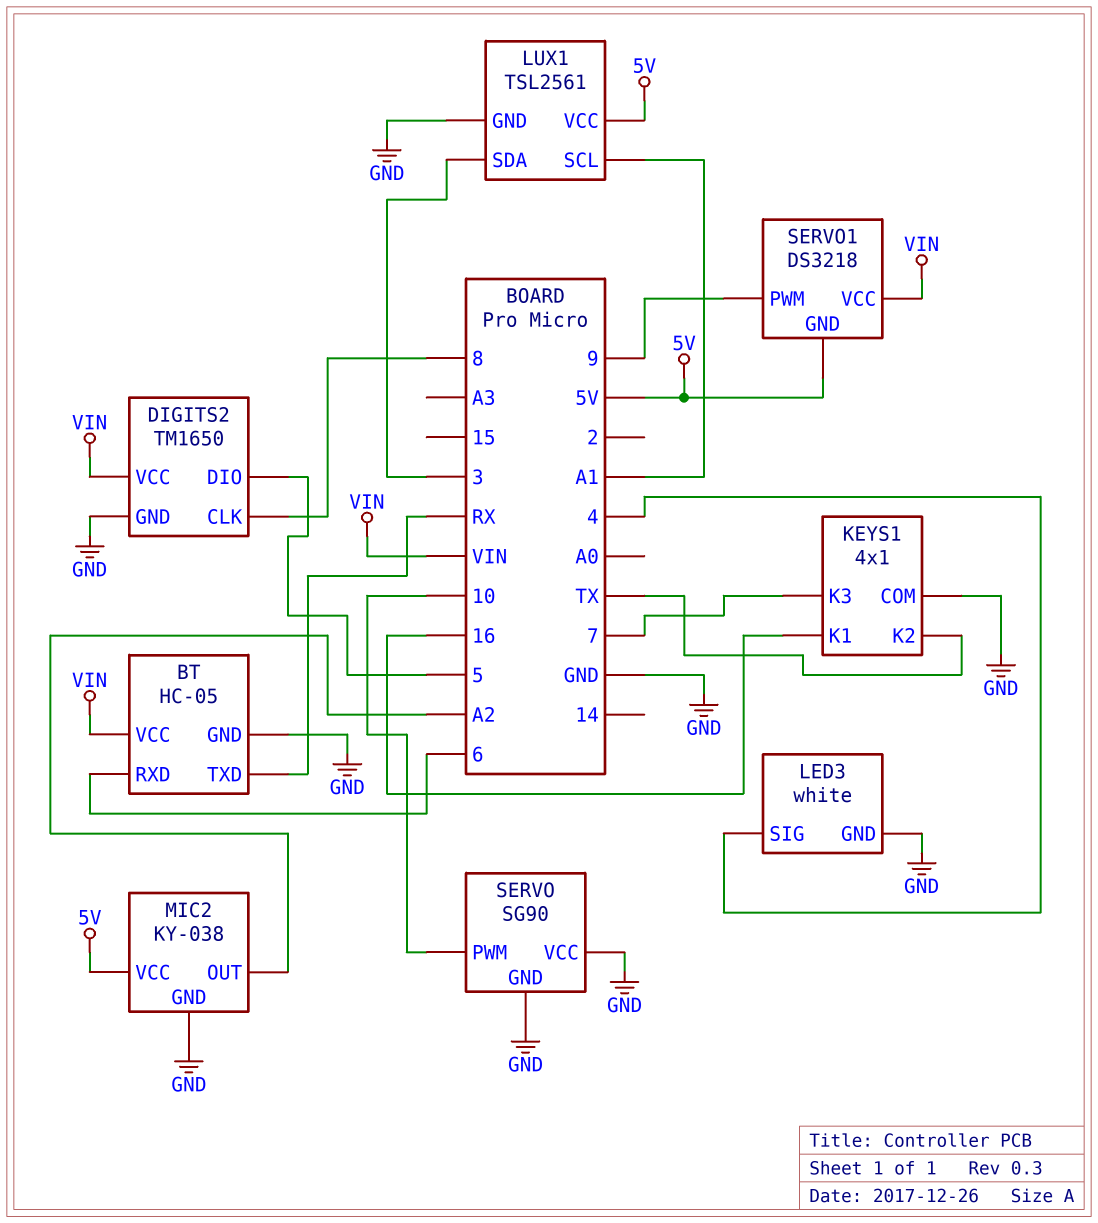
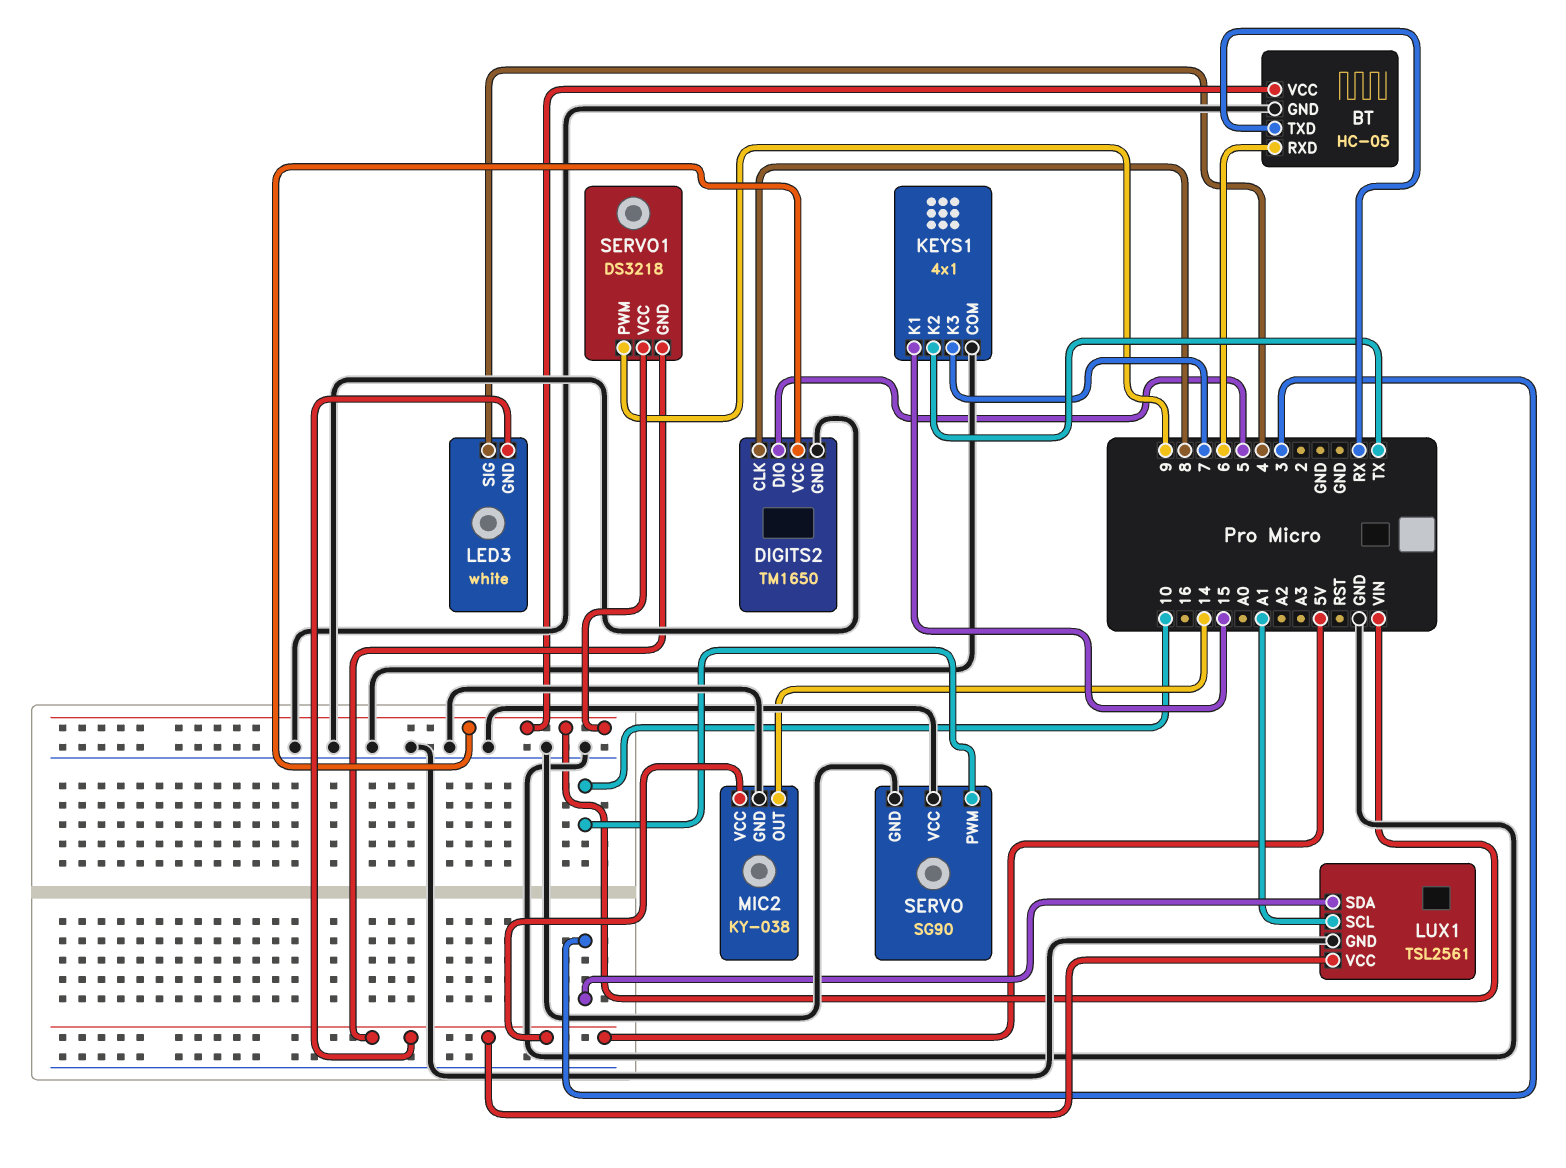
KEYS1 pin K1: 16 -> 15
LED3 pin GND: GND -> 5V
MIC2 pin OUT: A2 -> 14

